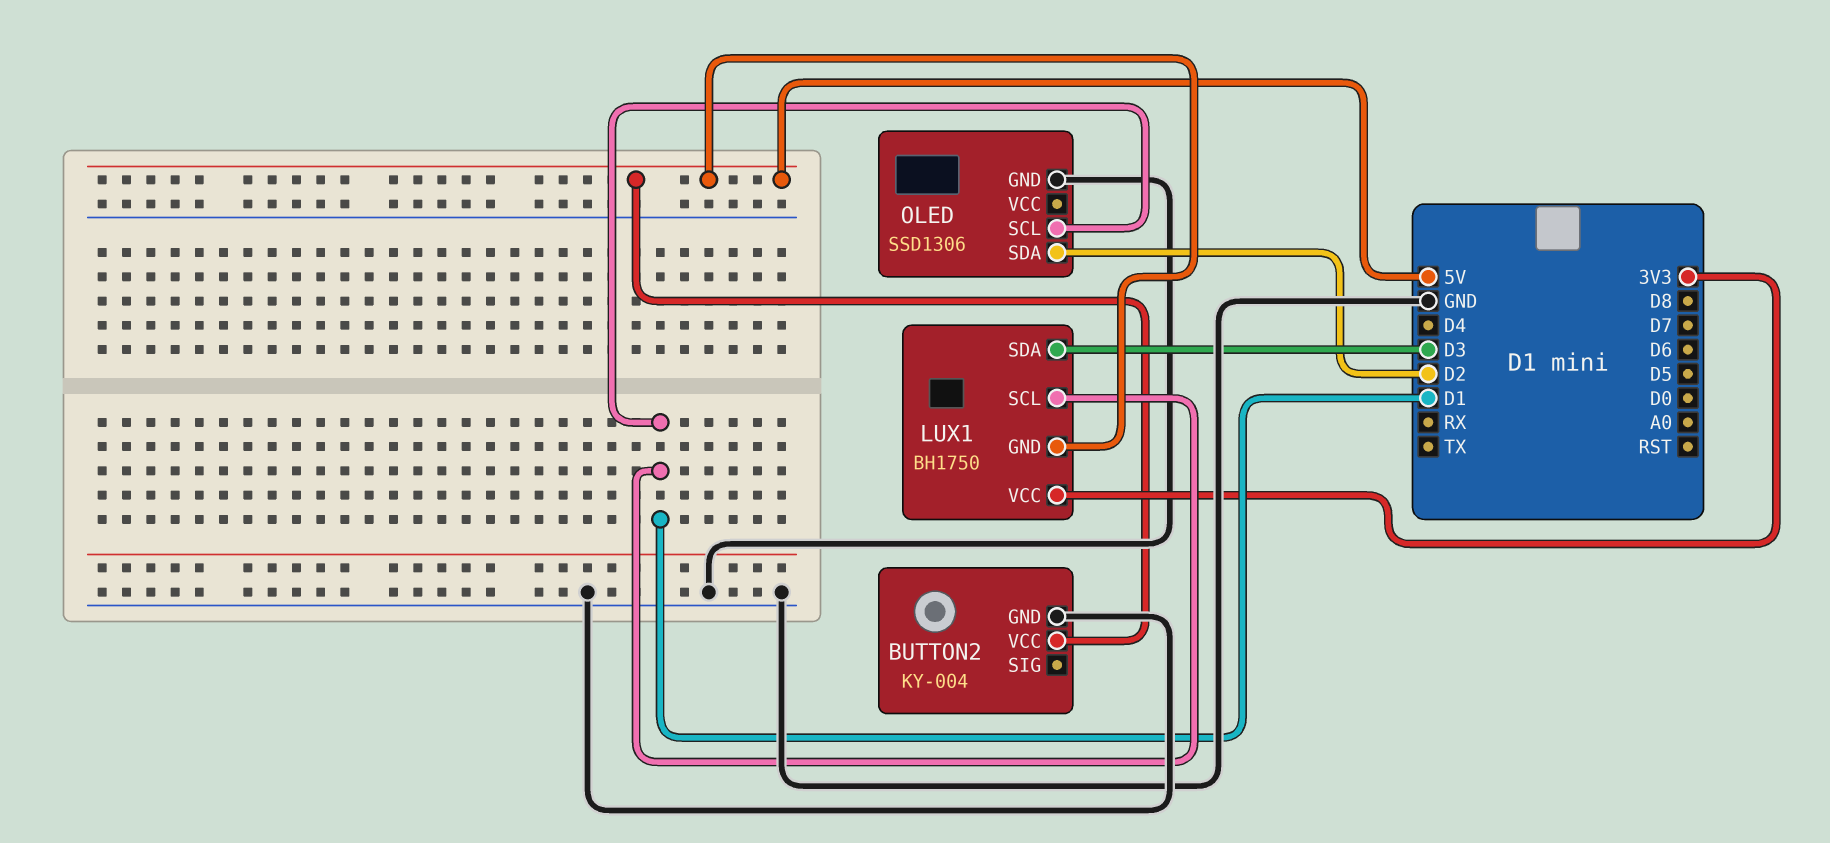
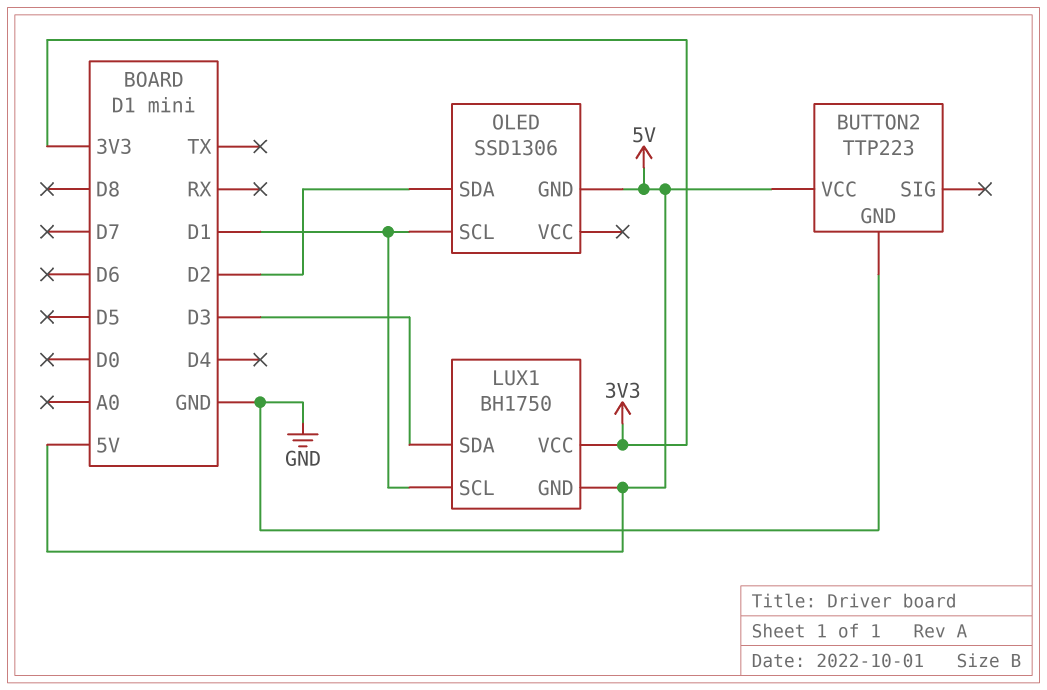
BUTTON2: KY-004 -> TTP223
OLED pin GND: GND -> 5V

